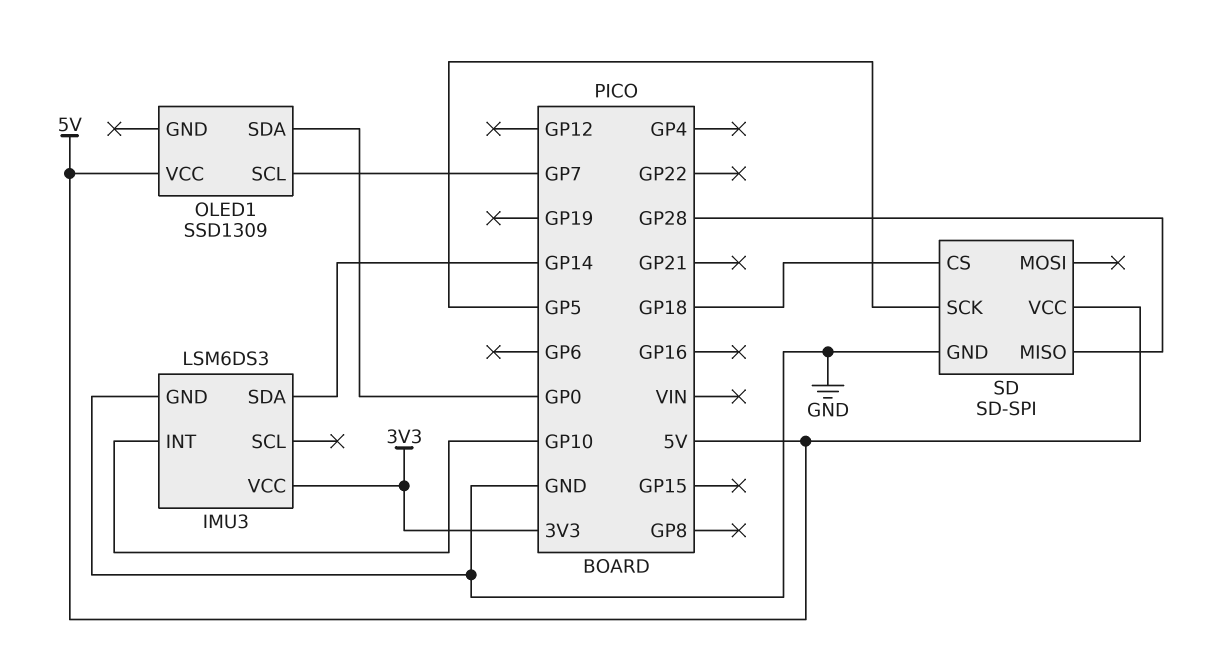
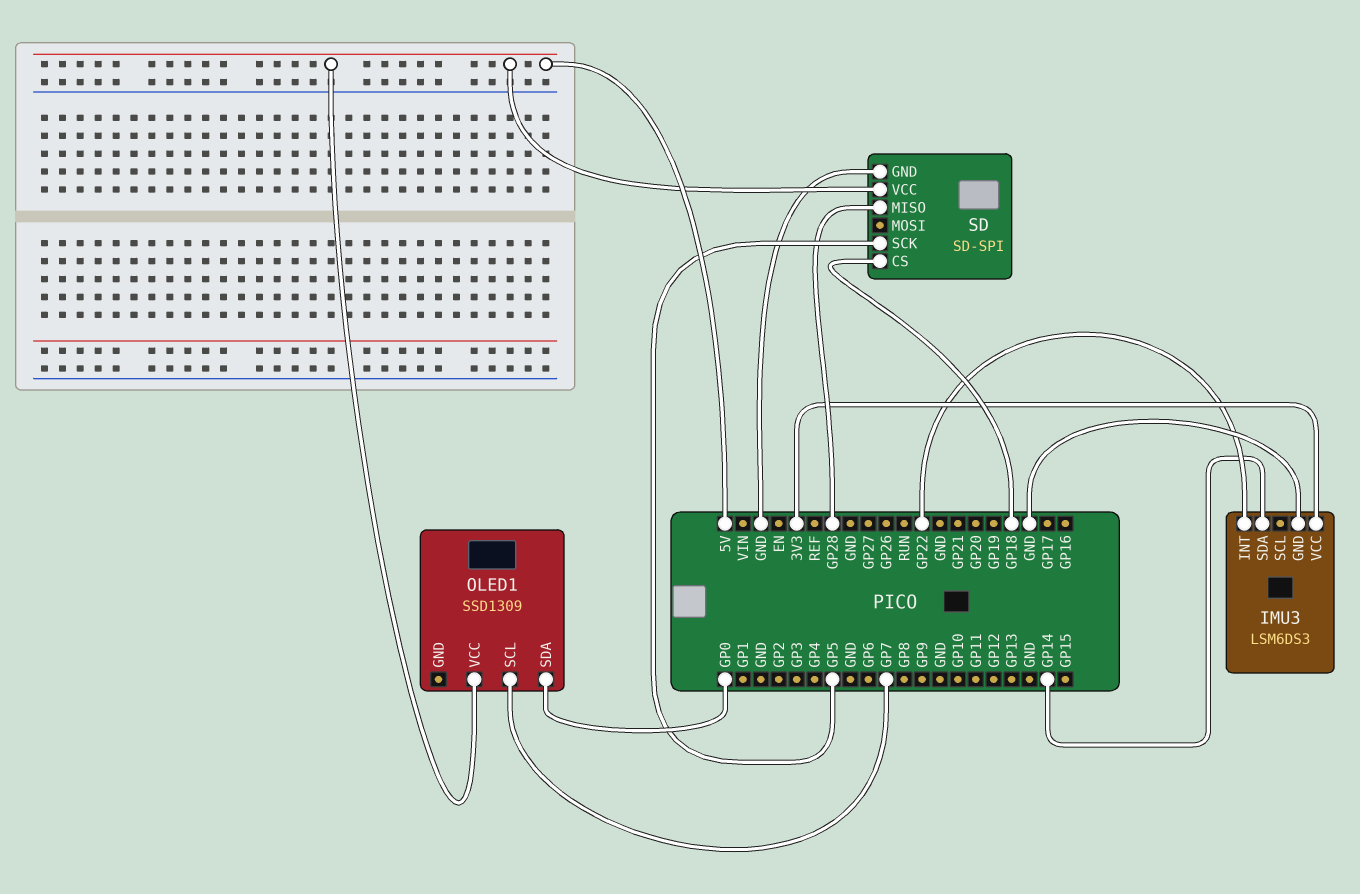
IMU3 pin INT: GP10 -> GP22

